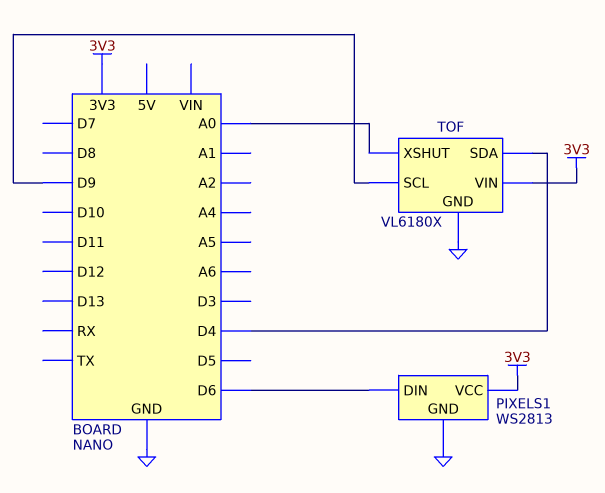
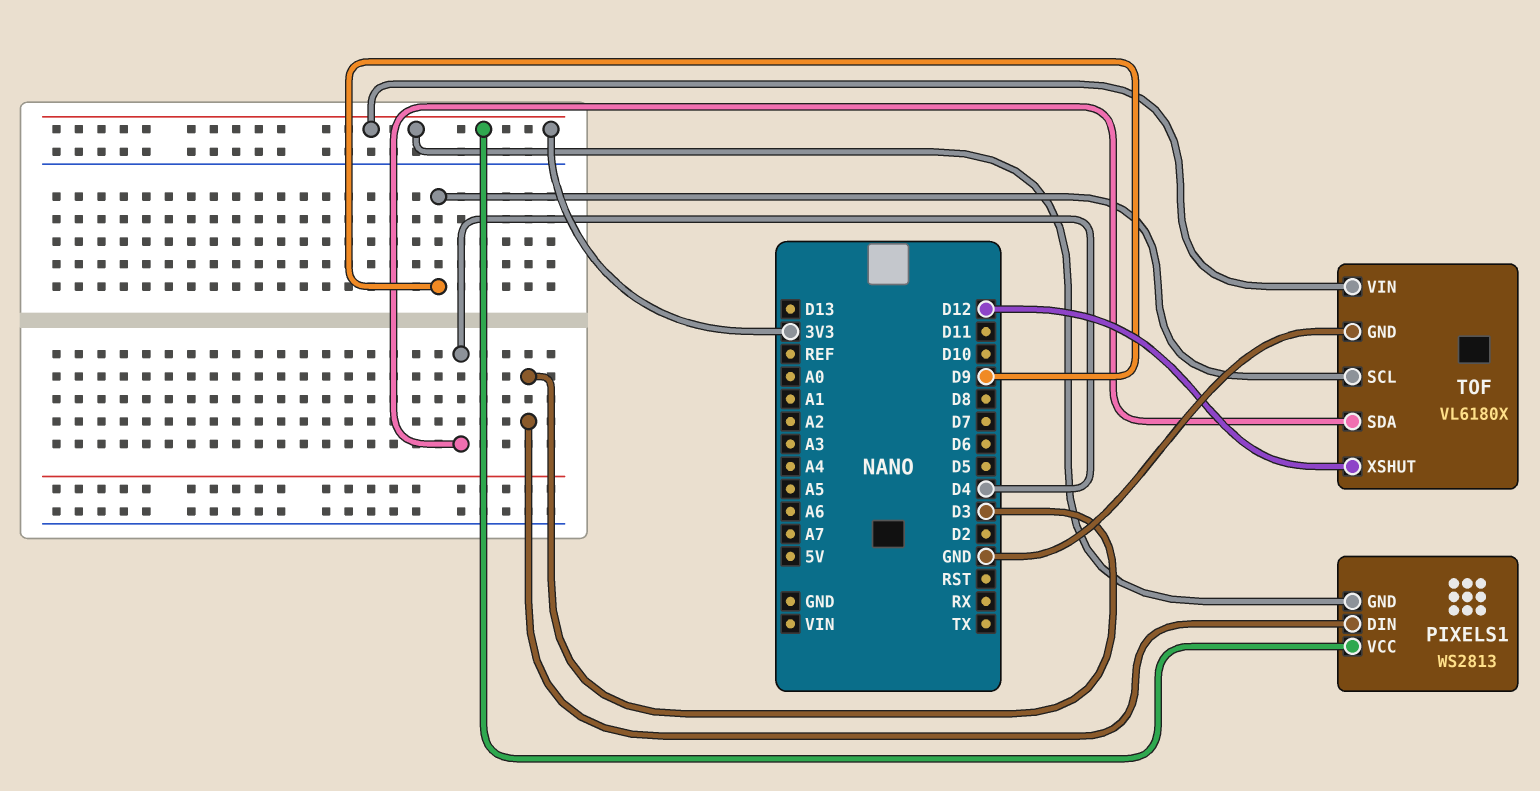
PIXELS1 pin DIN: D6 -> D3
PIXELS1 pin GND: GND -> 3V3
TOF pin XSHUT: A0 -> D12

